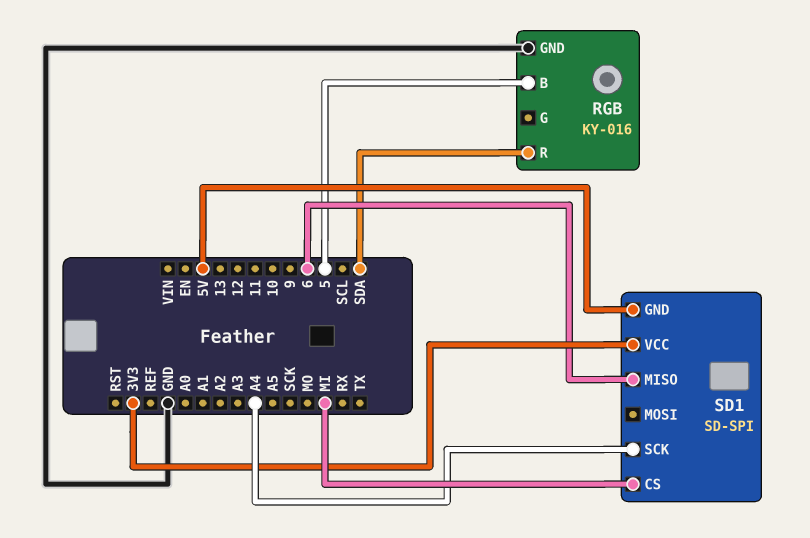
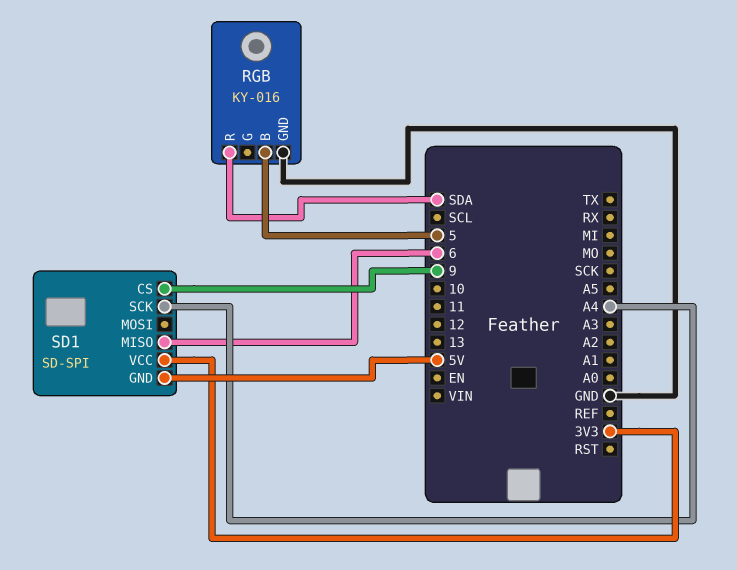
SD1 pin CS: MI -> 9

